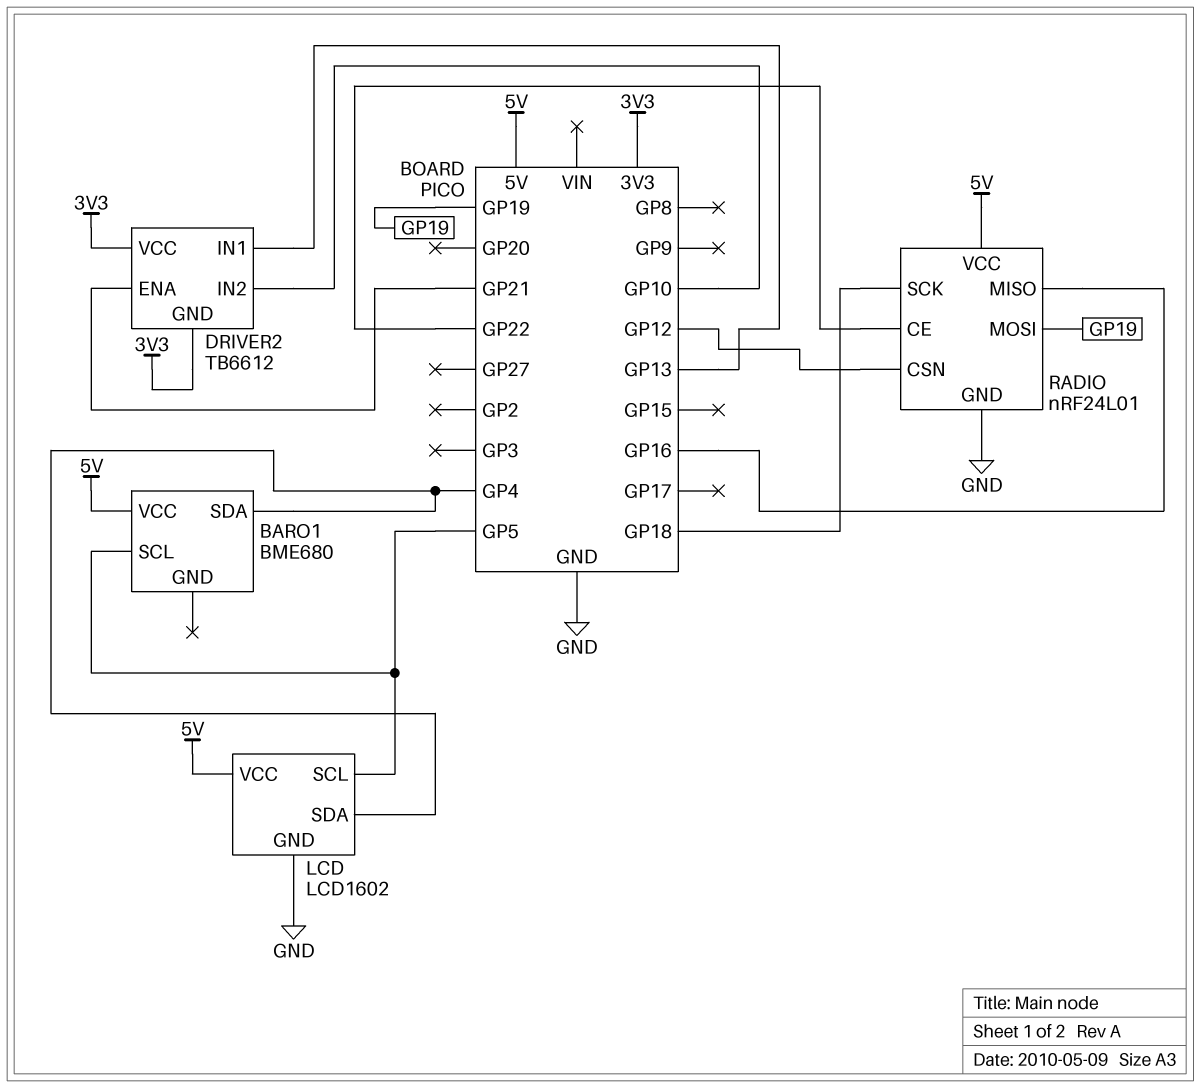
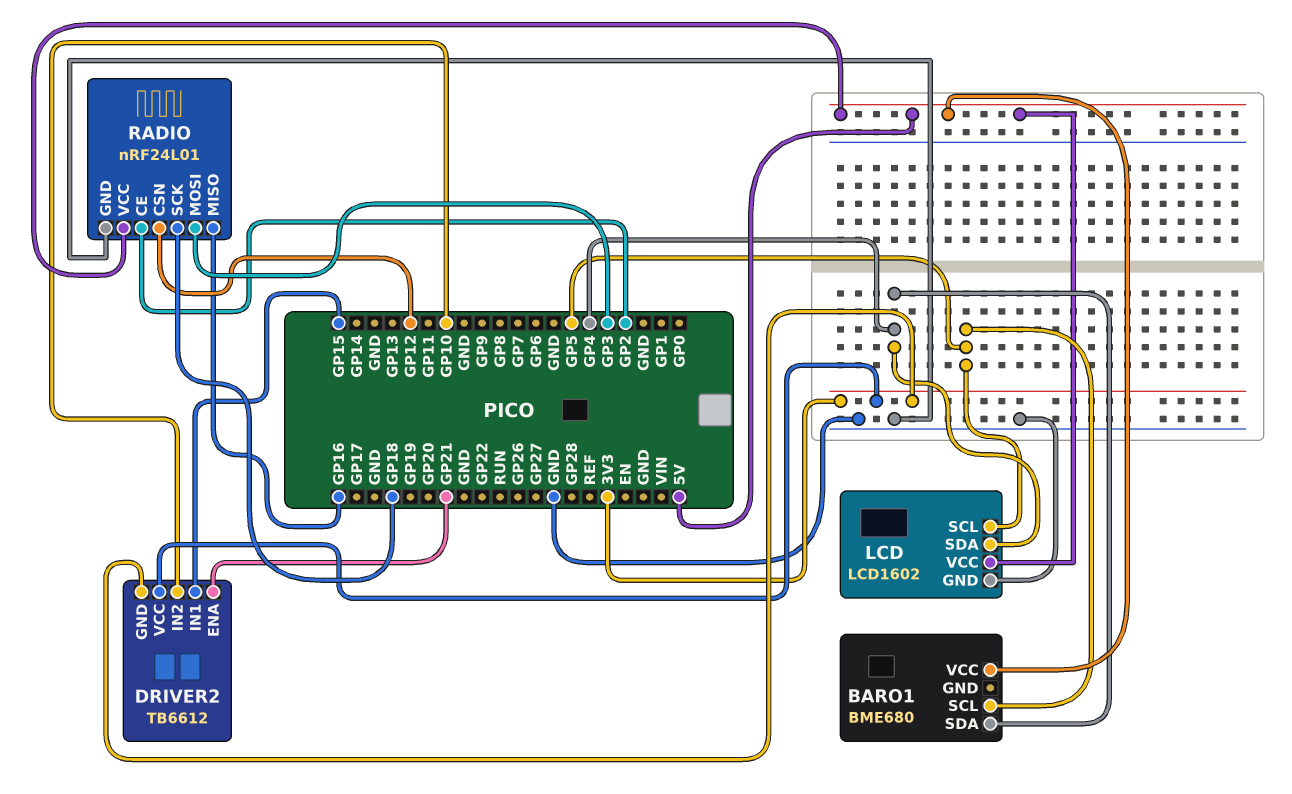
DRIVER2 pin IN1: GP13 -> GP15
RADIO pin CE: GP22 -> GP2
RADIO pin MOSI: GP19 -> GP3

